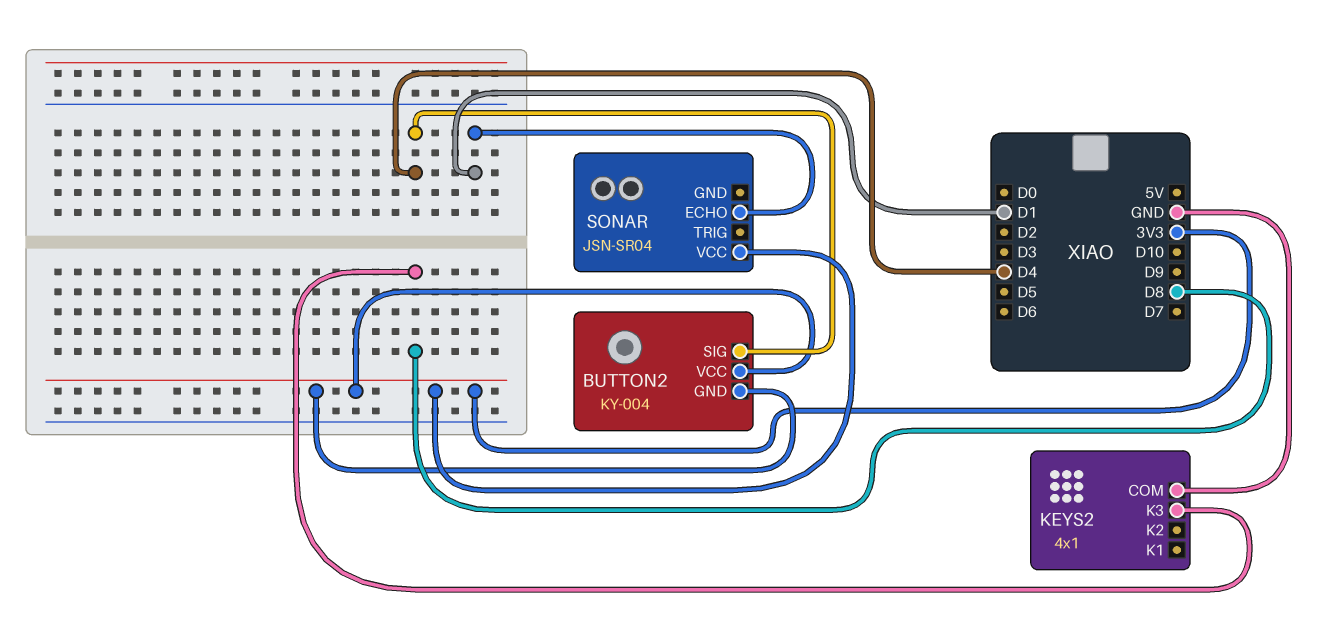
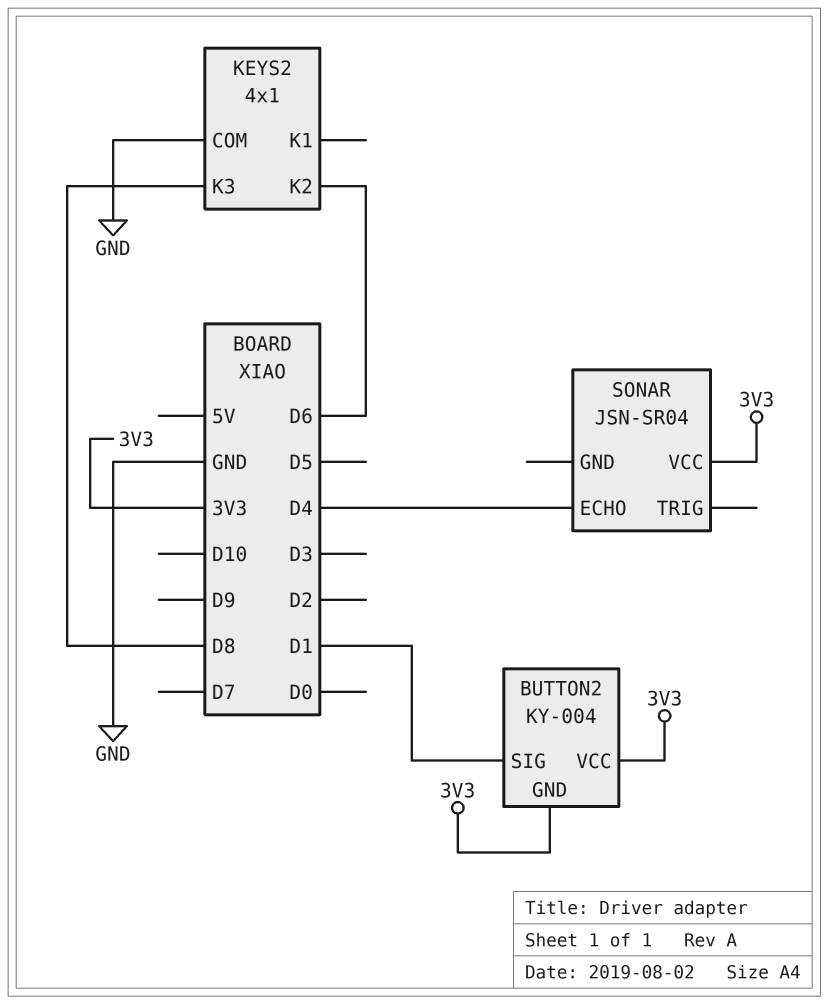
BUTTON2 pin SIG: D4 -> D1
KEYS2 pin K2: none -> D6
SONAR pin ECHO: D1 -> D4

